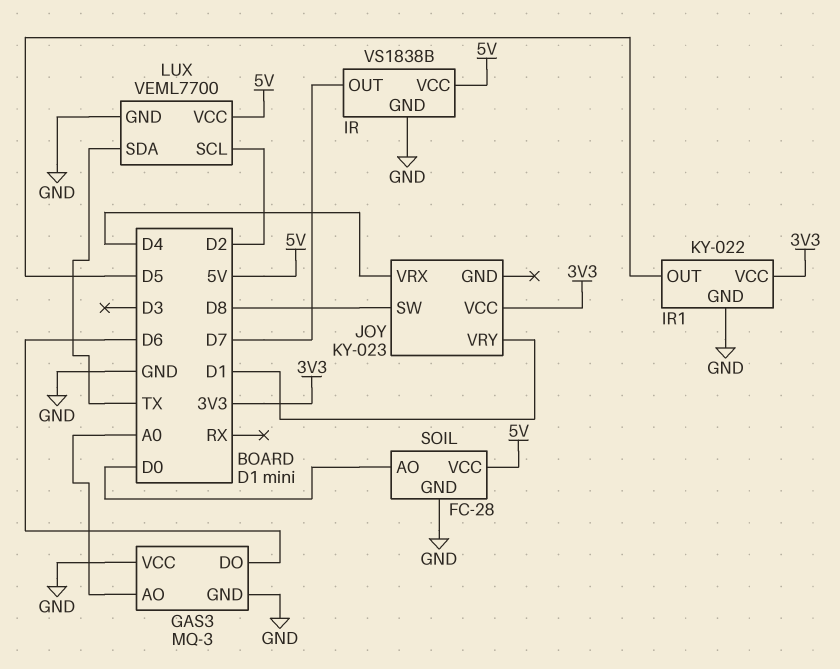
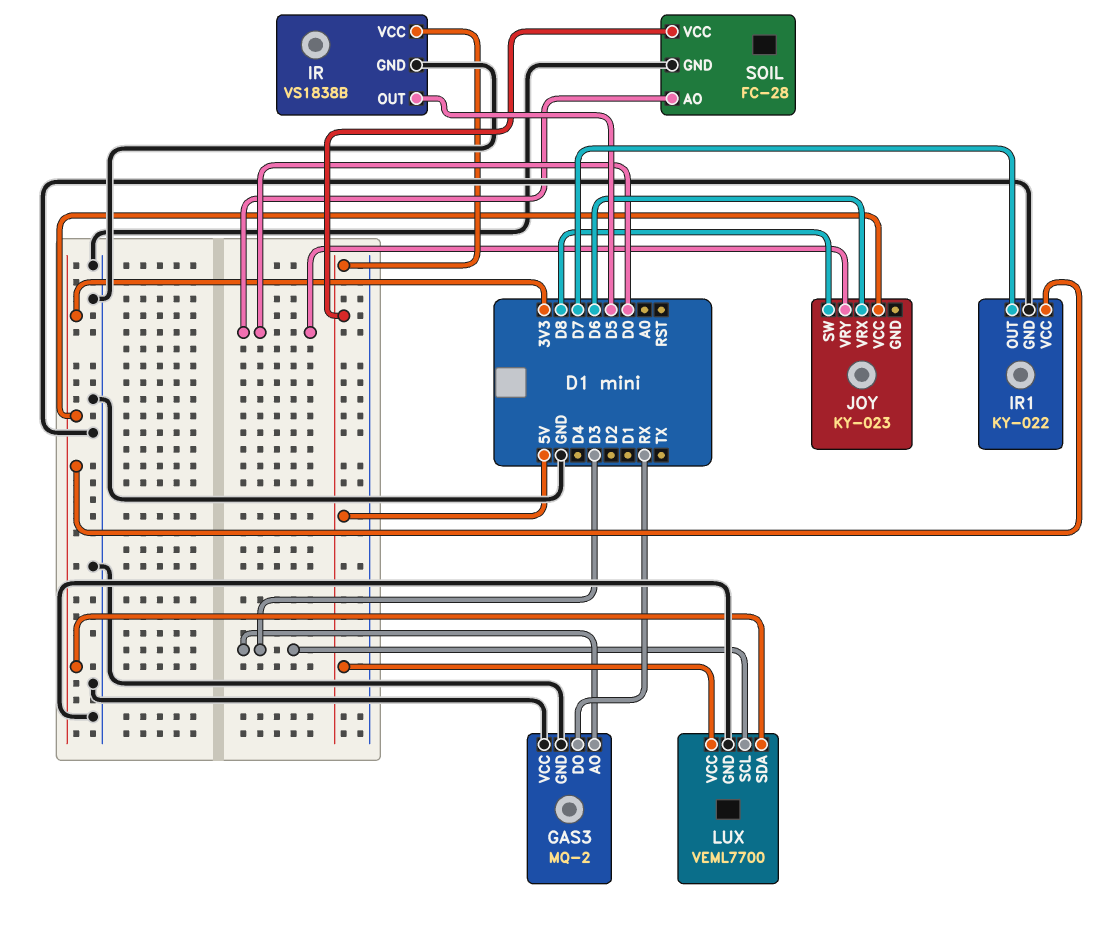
GAS3: MQ-3 -> MQ-2
GAS3 pin AO: A0 -> D3
GAS3 pin DO: D6 -> RX
IR pin OUT: D7 -> D5
IR1 pin OUT: D5 -> D7
JOY pin VRX: D4 -> D6
JOY pin VRY: D1 -> D0
LUX pin SCL: D2 -> D3
LUX pin SDA: TX -> 3V3

